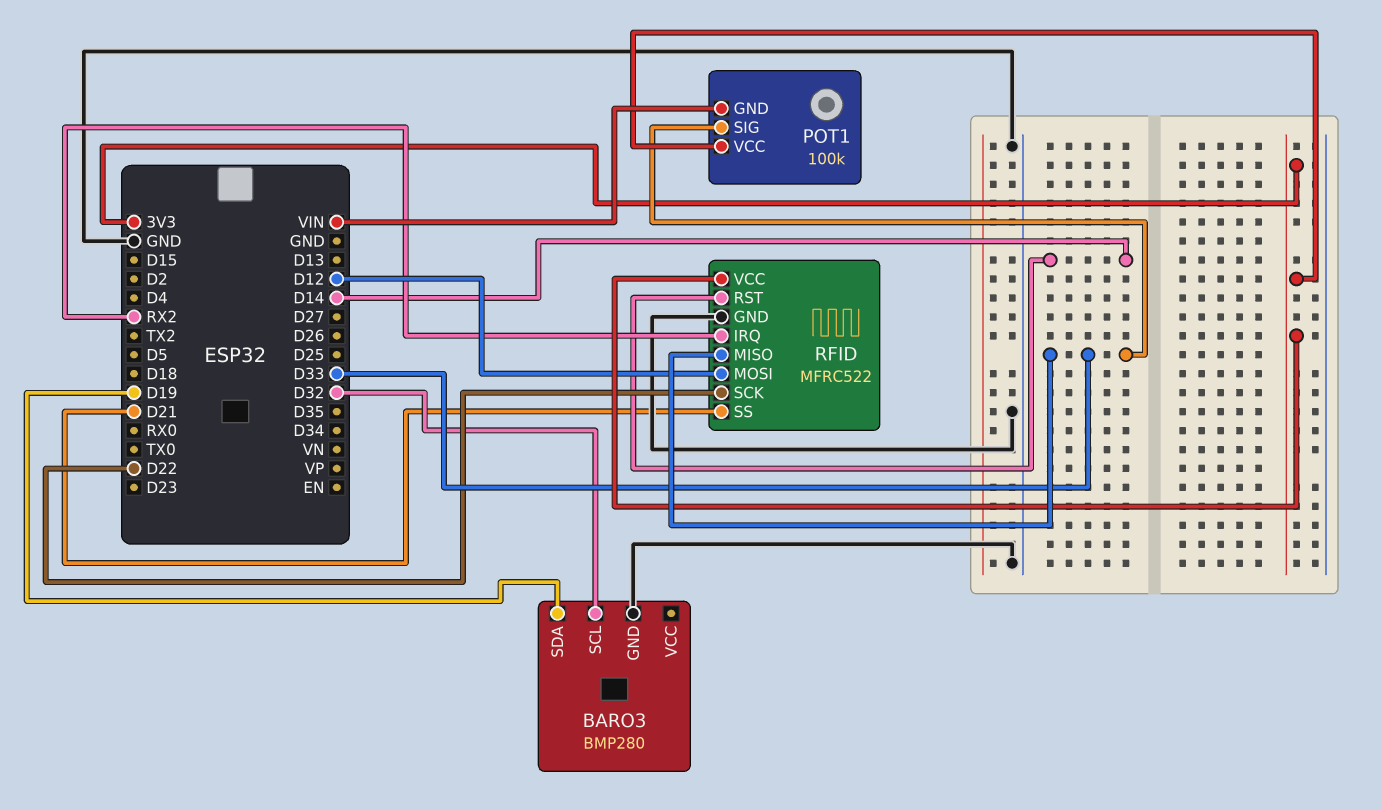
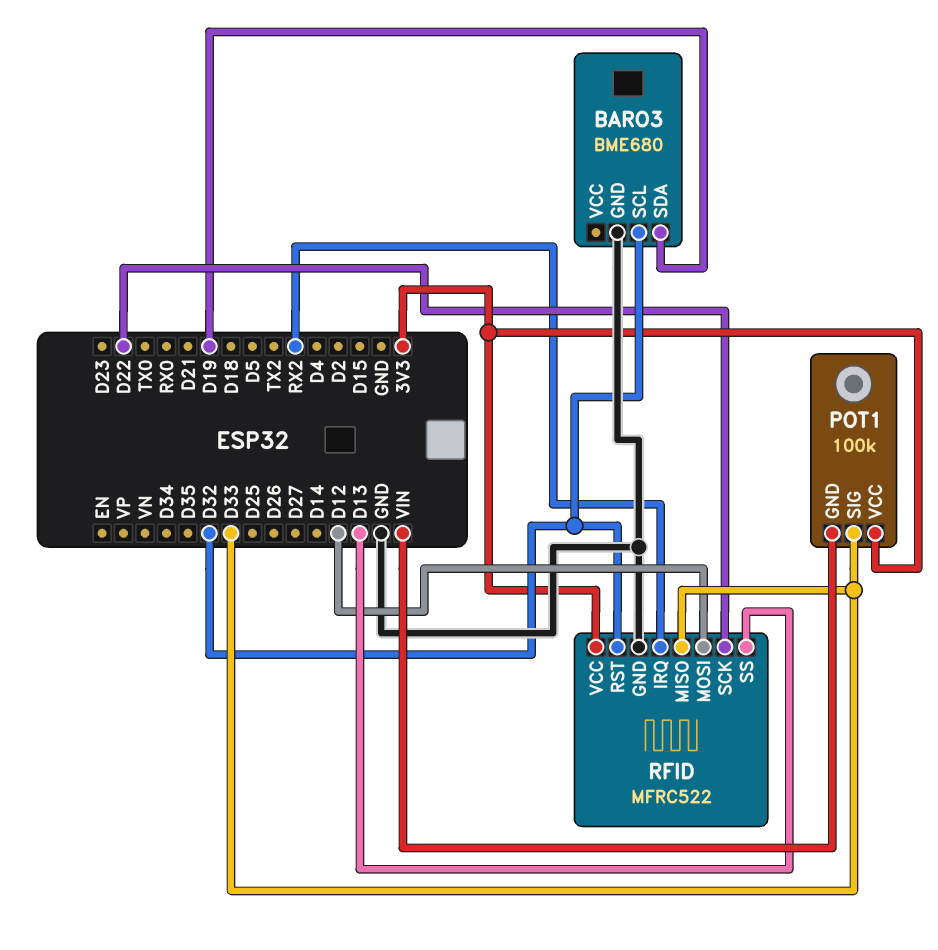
BARO3: BMP280 -> BME680
RFID pin RST: D14 -> D32
RFID pin SS: D21 -> D13

